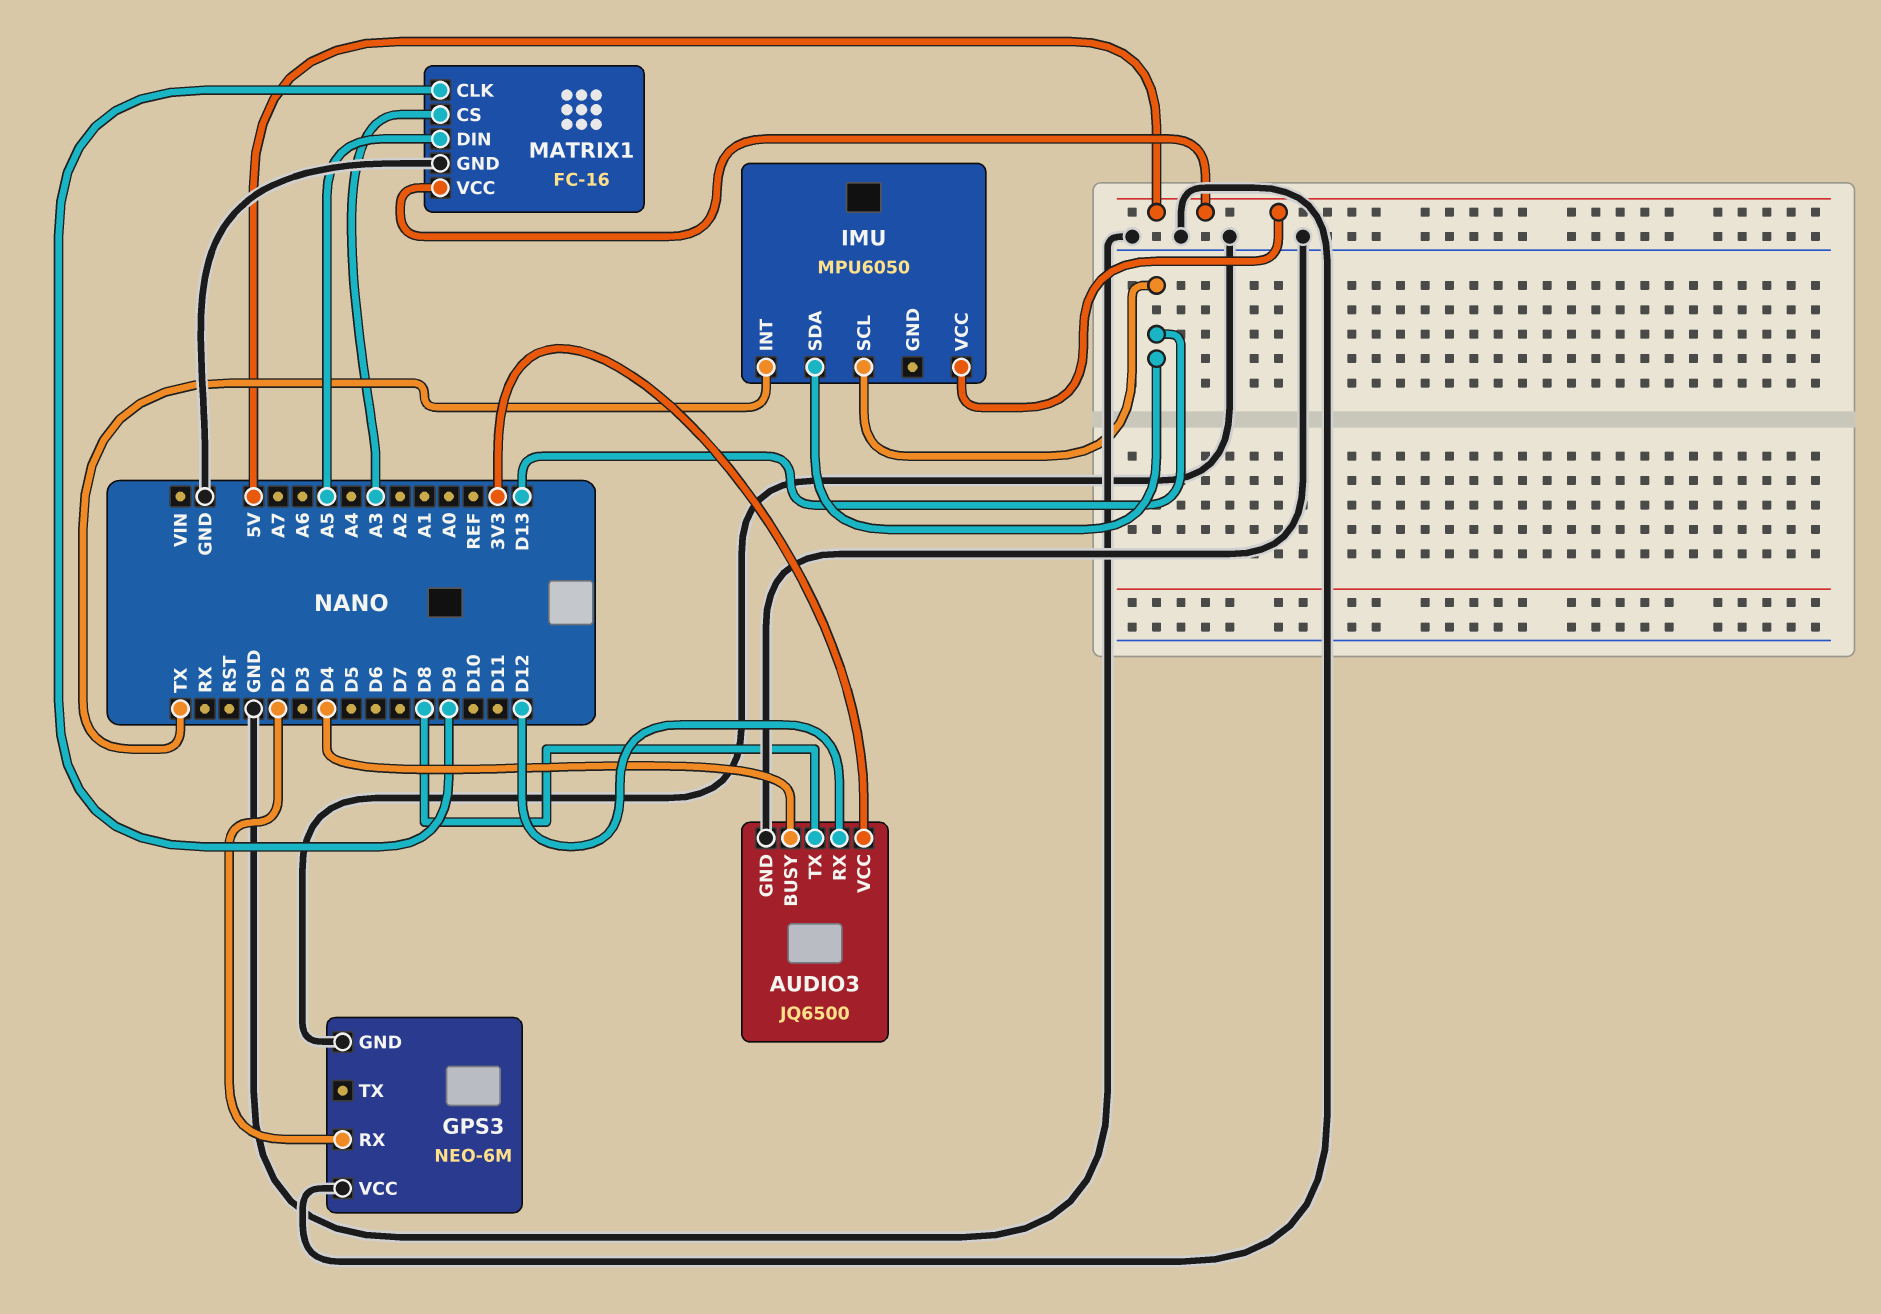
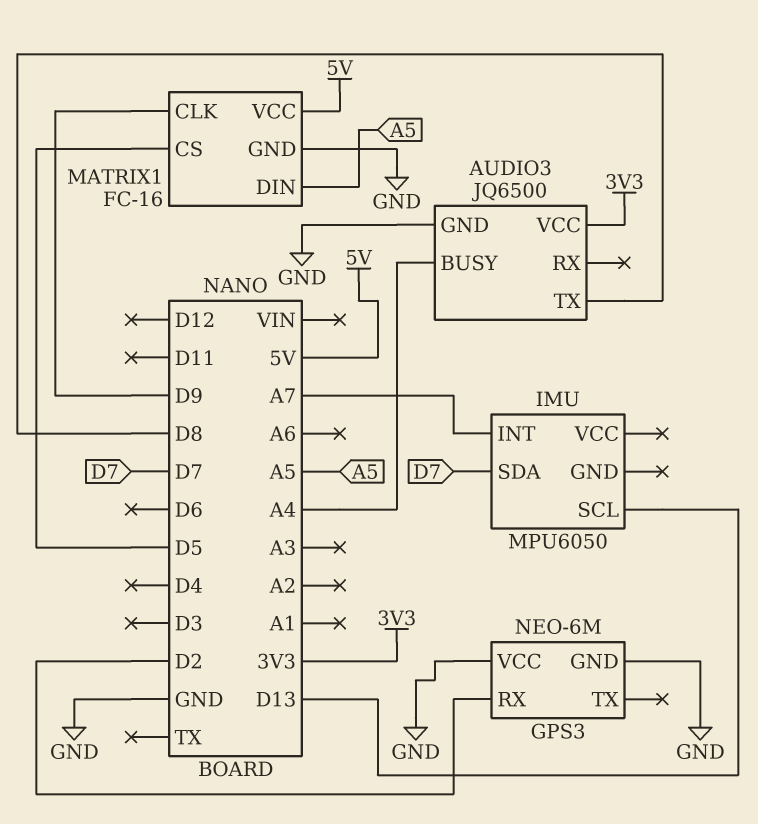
AUDIO3 pin BUSY: D4 -> A4
AUDIO3 pin RX: D12 -> none
IMU pin INT: TX -> A7
IMU pin SDA: D13 -> D7
IMU pin VCC: 5V -> none
MATRIX1 pin CS: A3 -> D5

